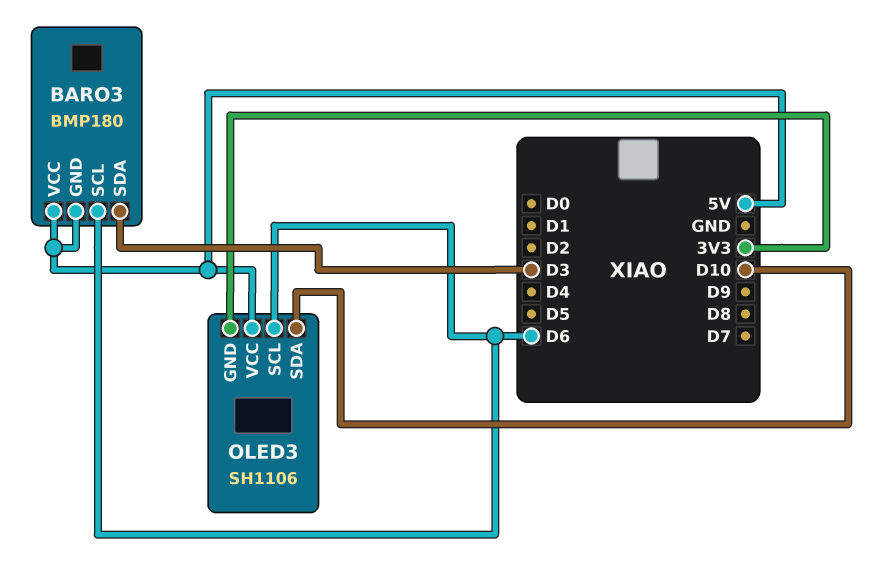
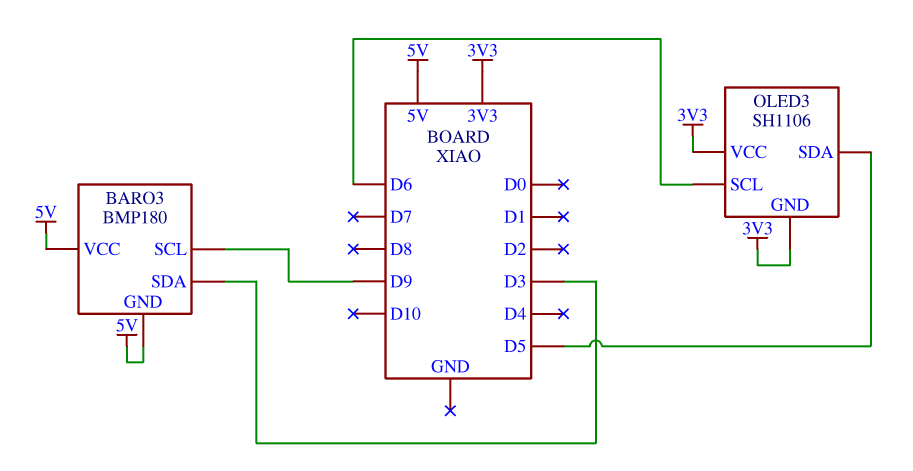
BARO3 pin SCL: D6 -> D9
OLED3 pin SDA: D10 -> D5
OLED3 pin VCC: 5V -> 3V3

